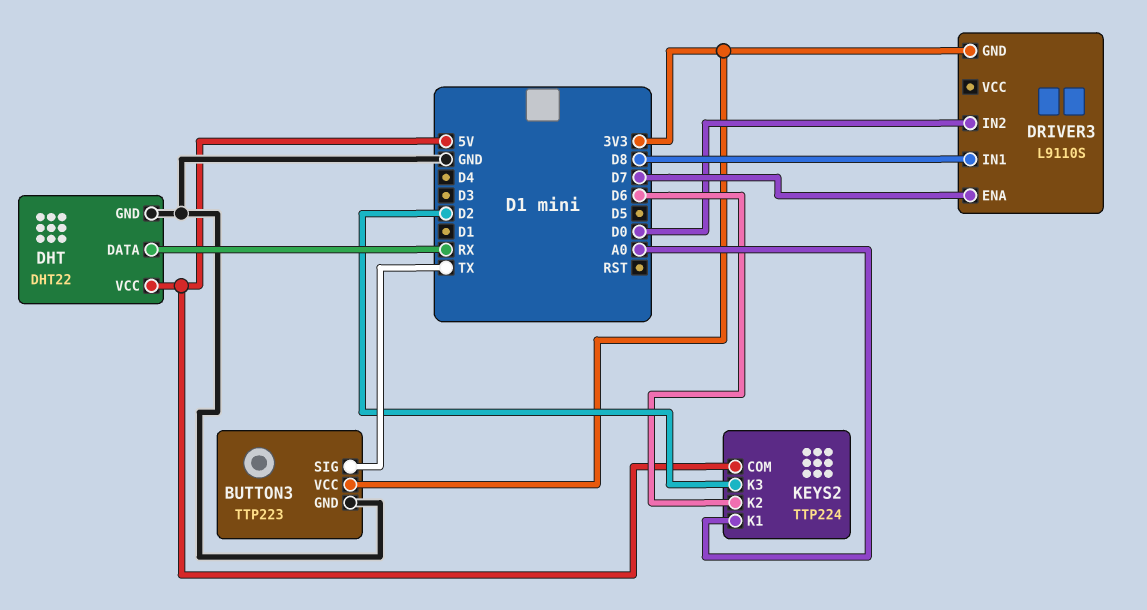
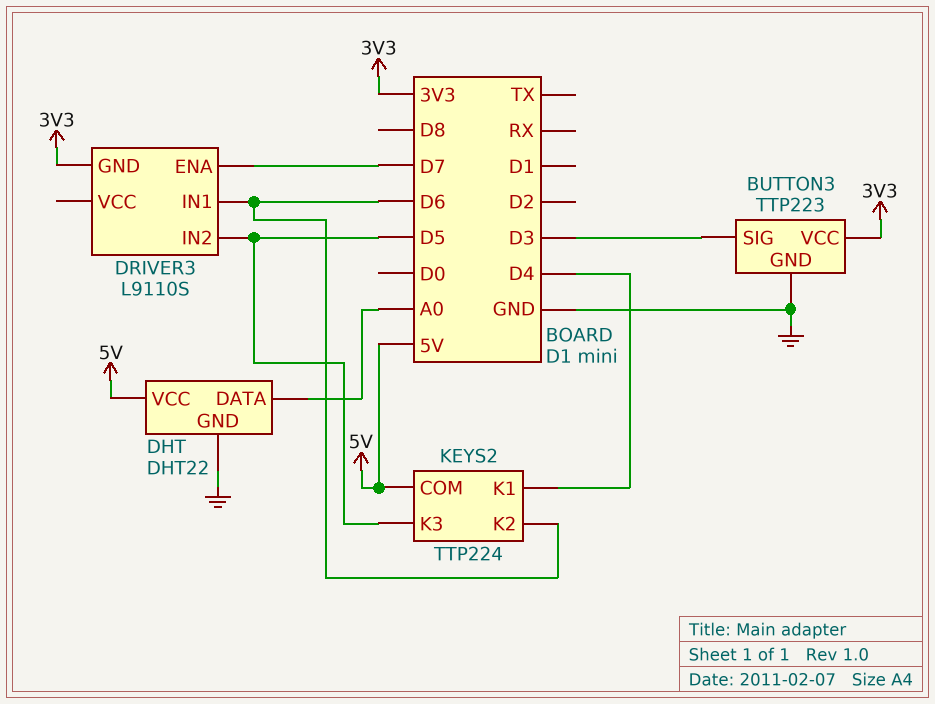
BUTTON3 pin SIG: TX -> D3
DHT pin DATA: RX -> A0
DRIVER3 pin IN1: D8 -> D6
DRIVER3 pin IN2: D0 -> D5
KEYS2 pin K1: A0 -> D4
KEYS2 pin K3: D2 -> D5

